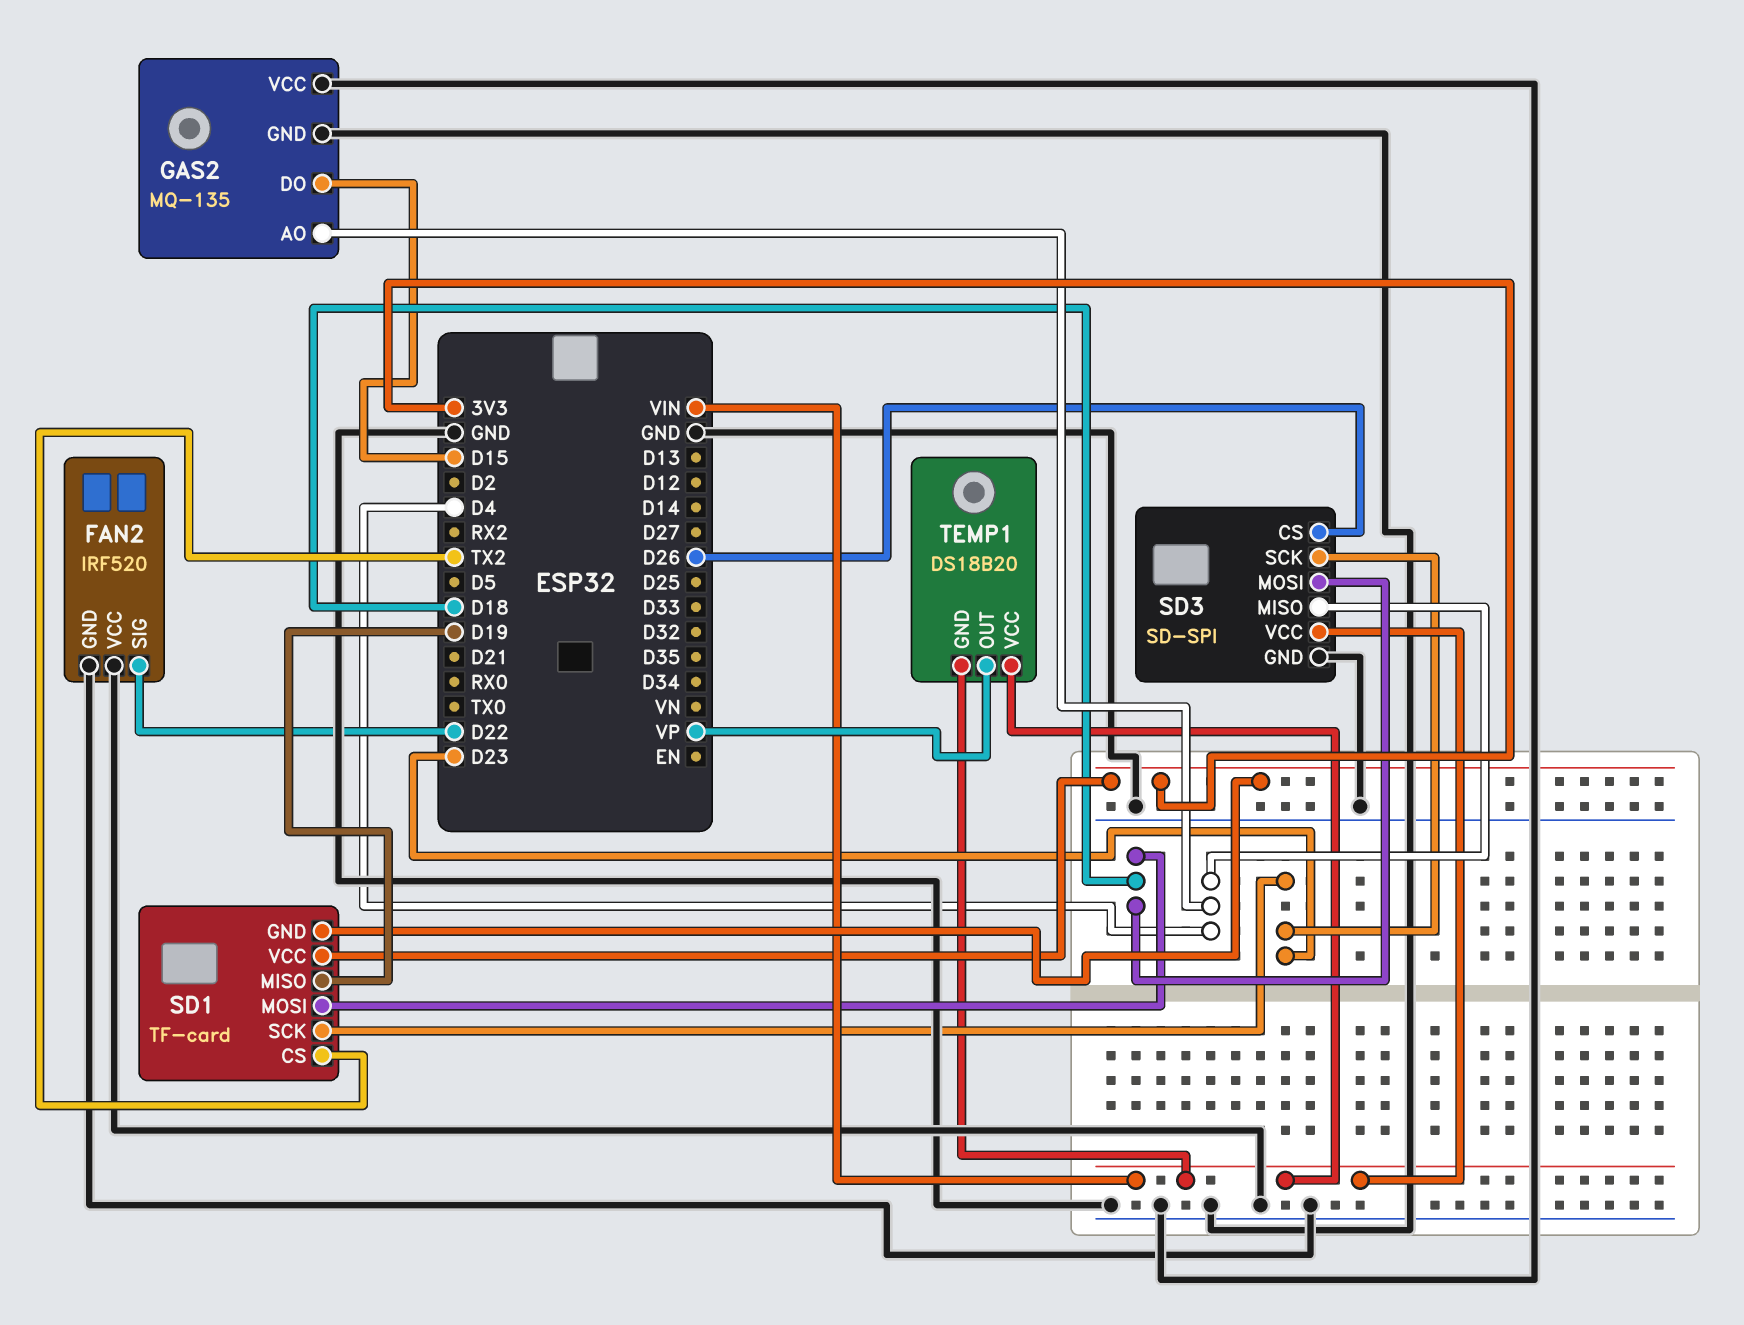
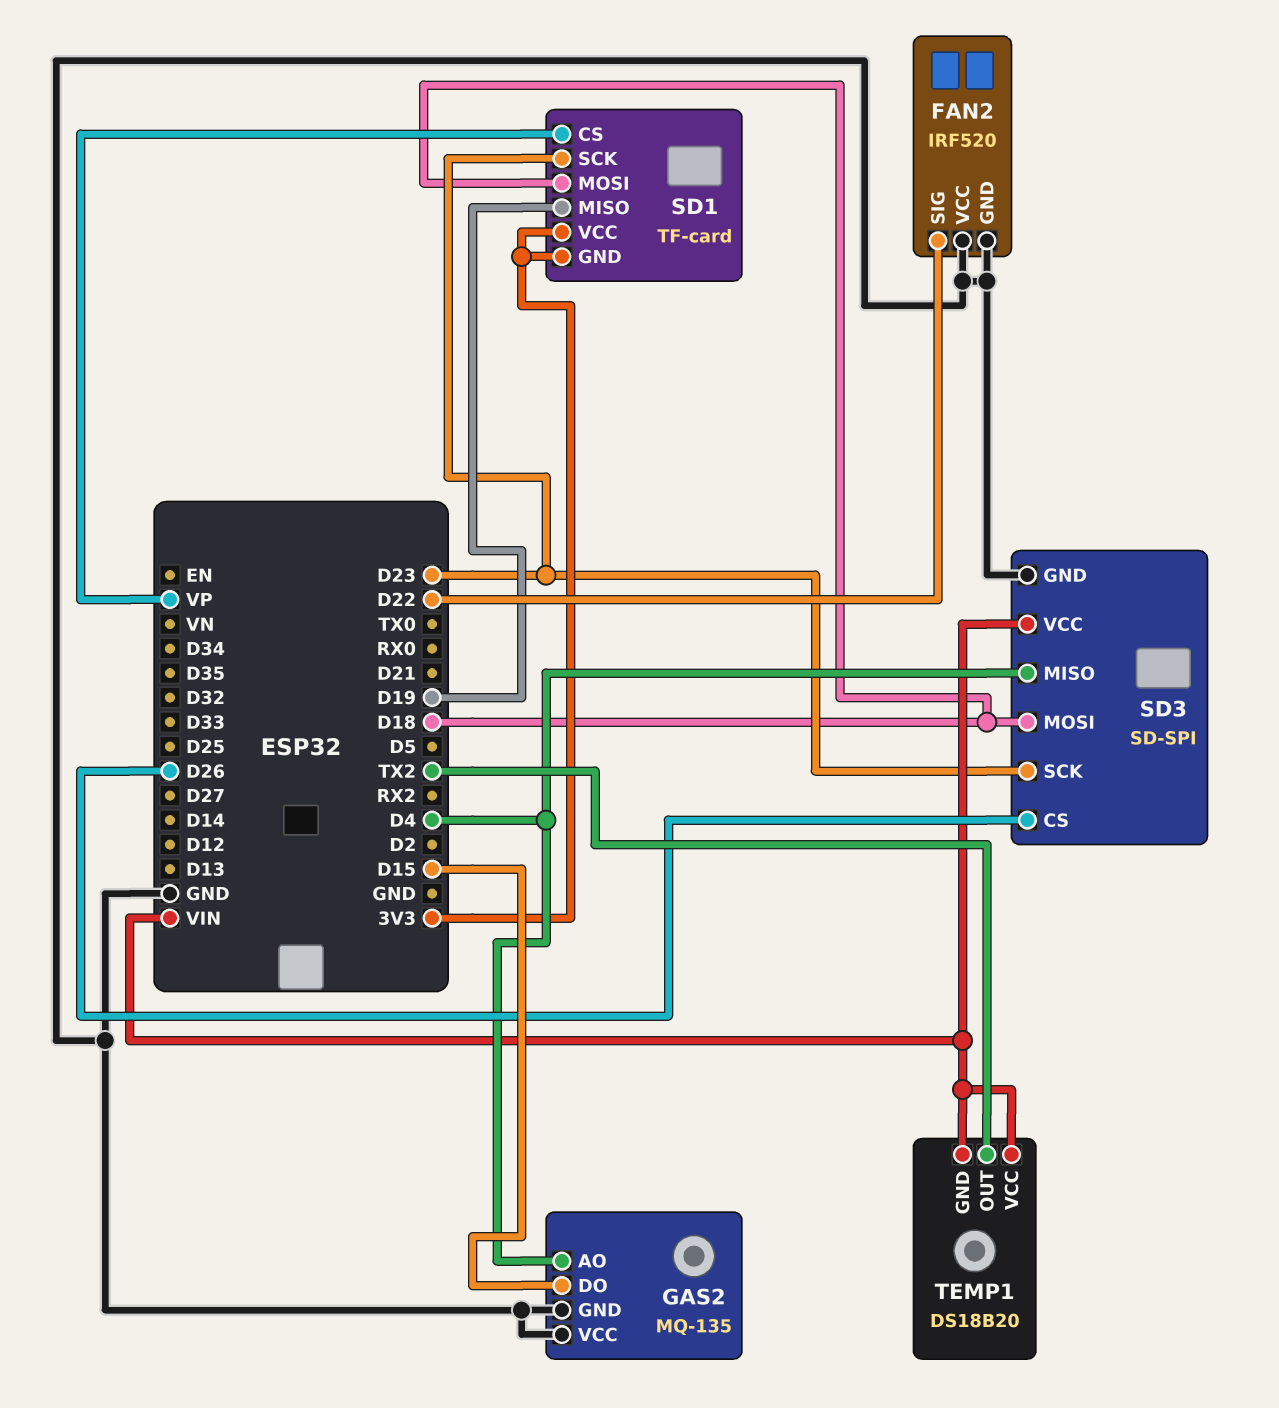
SD1 pin CS: TX2 -> VP
TEMP1 pin OUT: VP -> TX2

